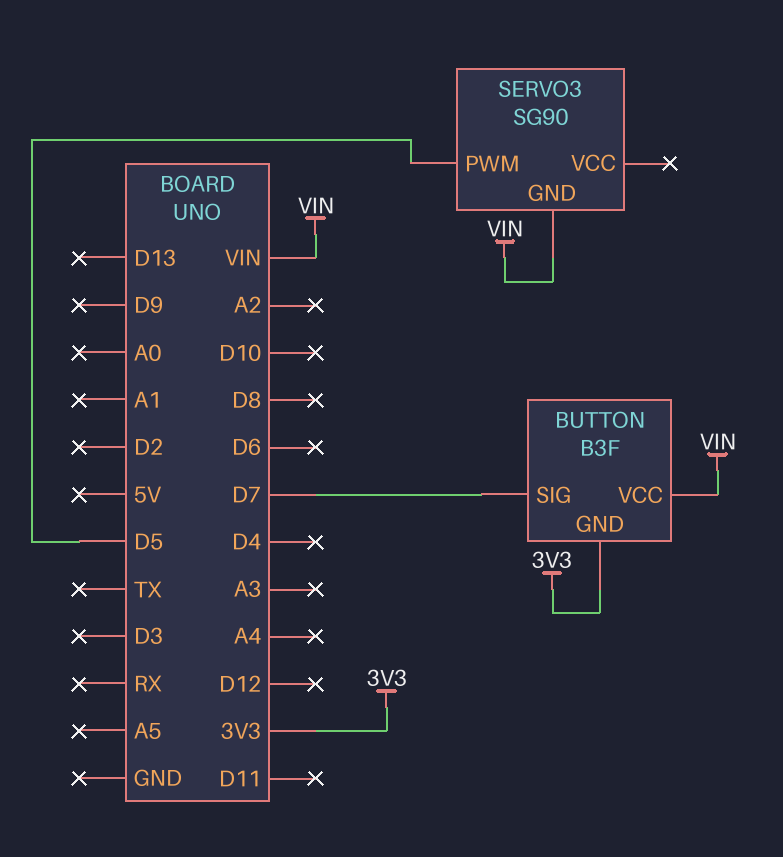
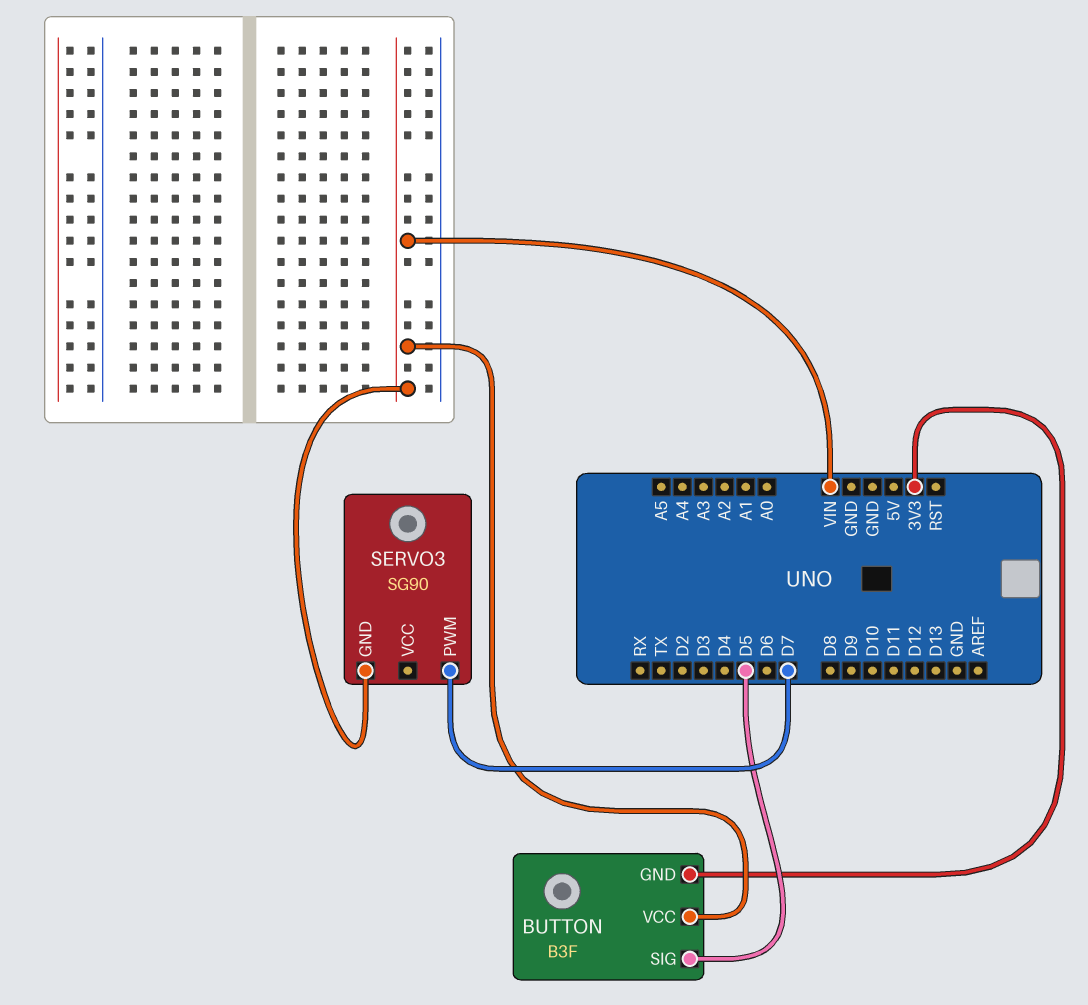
BUTTON pin SIG: D7 -> D5
SERVO3 pin PWM: D5 -> D7

